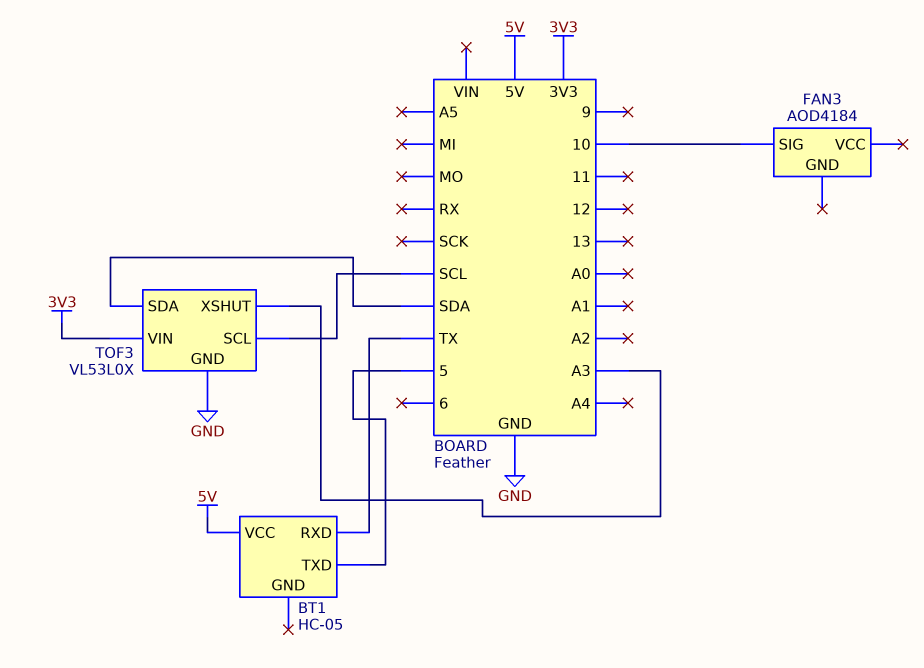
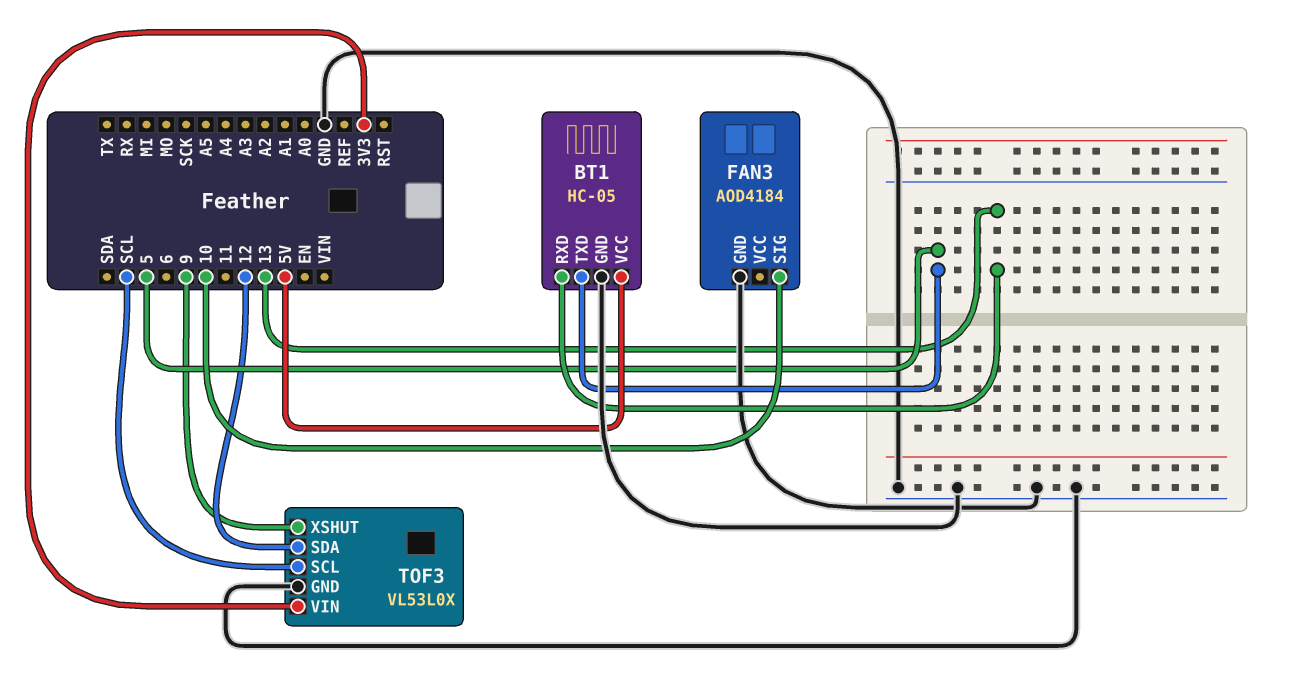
BT1 pin GND: none -> GND
BT1 pin RXD: TX -> 13
FAN3 pin GND: none -> GND
TOF3 pin SDA: SDA -> 12
TOF3 pin XSHUT: A3 -> 9

